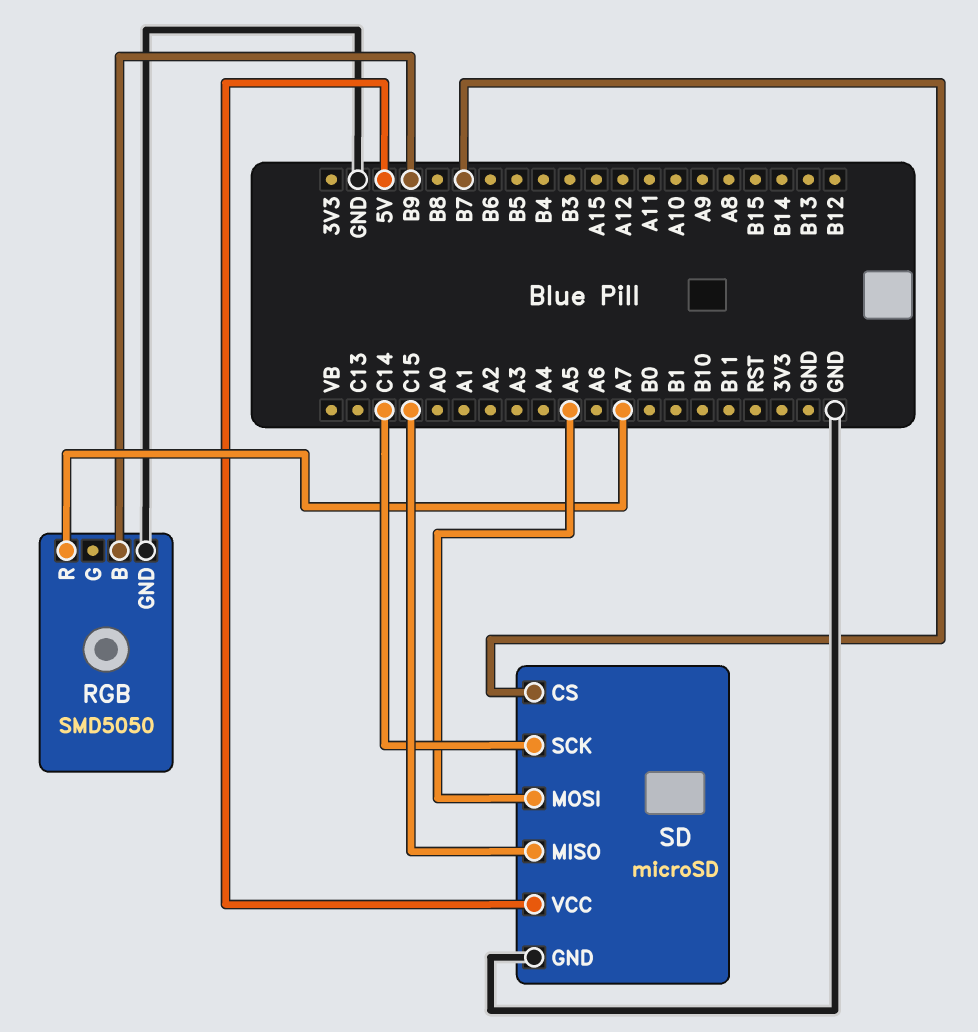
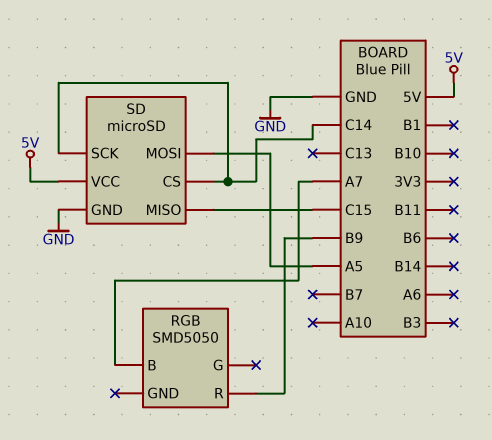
RGB pin B: B9 -> A7
RGB pin GND: GND -> none
RGB pin R: A7 -> B9
SD pin CS: B7 -> C14

